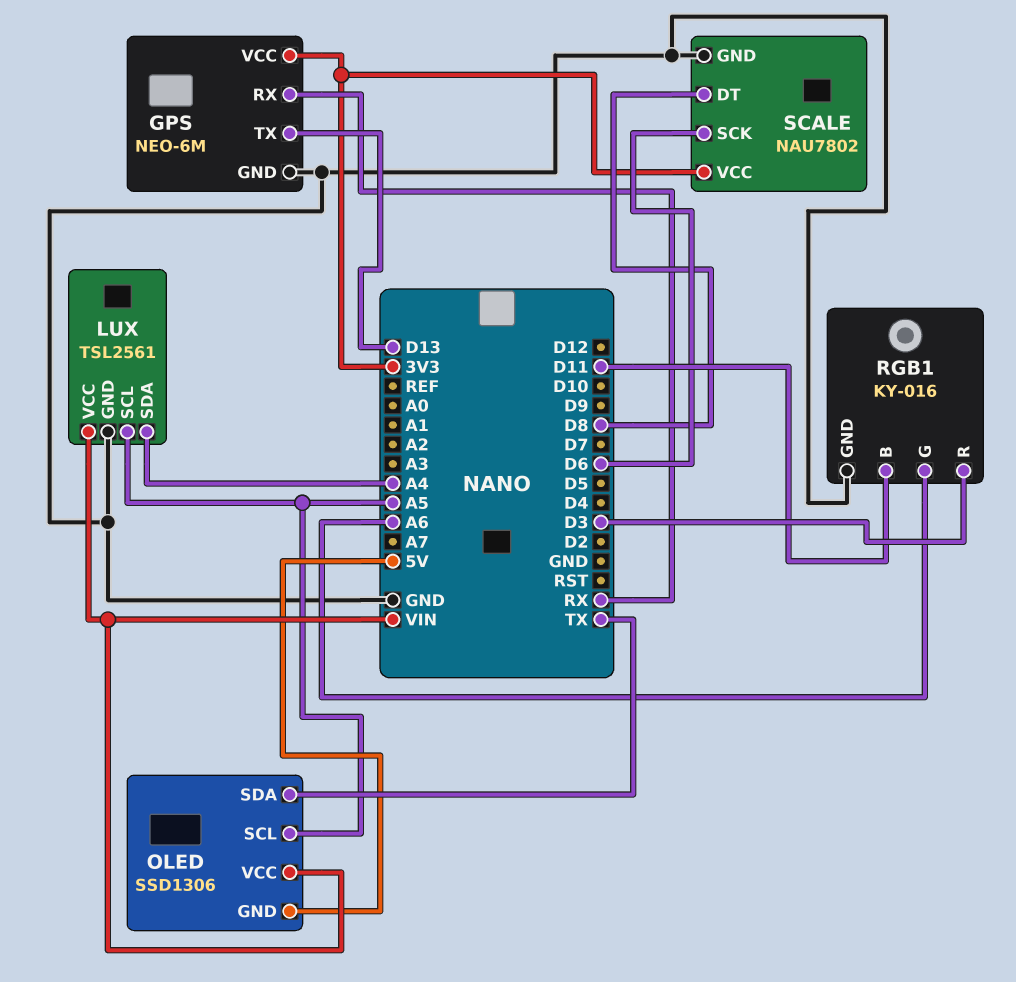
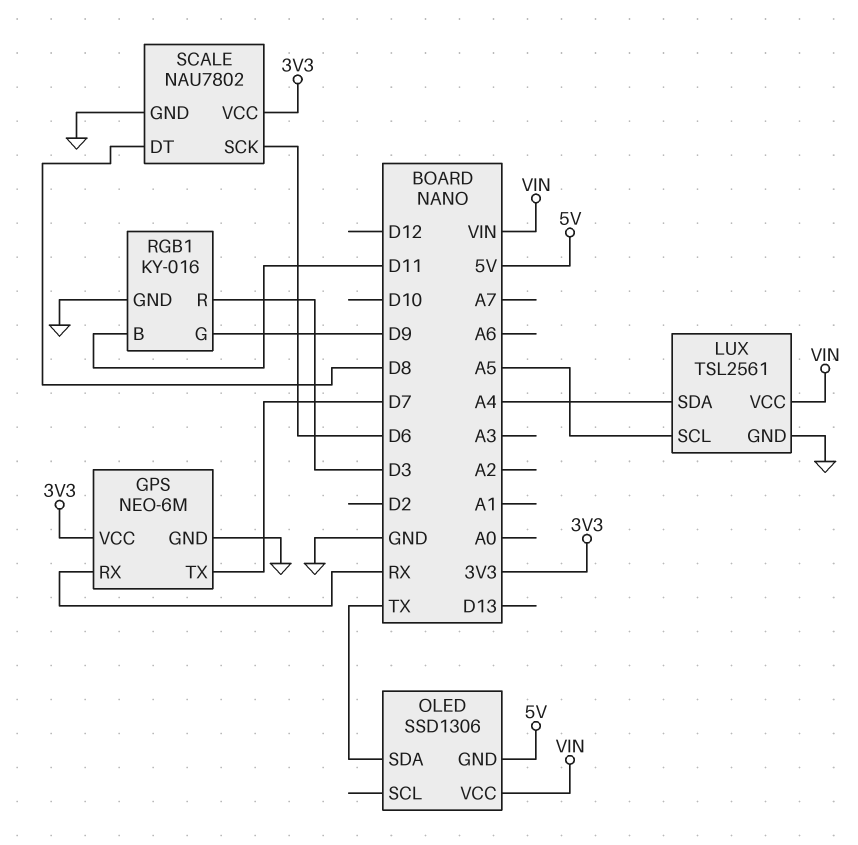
GPS pin TX: D13 -> D7
OLED pin SCL: A5 -> none
RGB1 pin G: A6 -> D9

